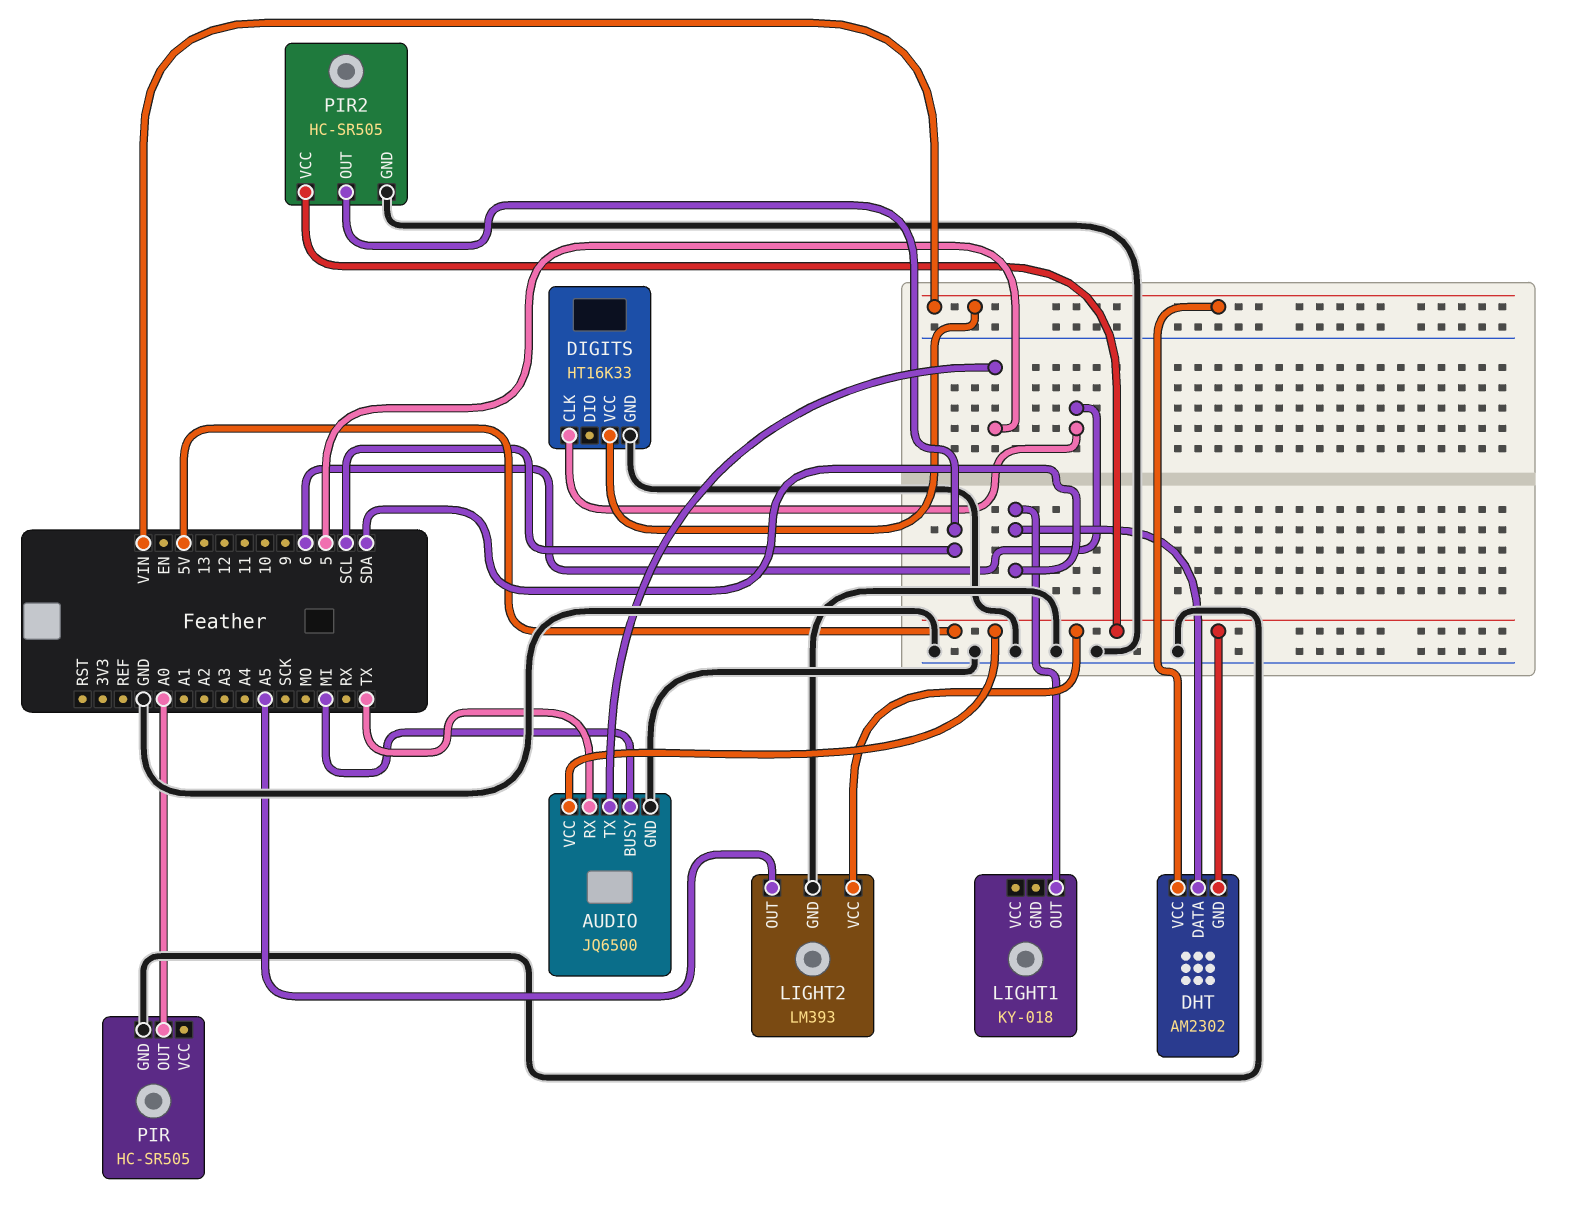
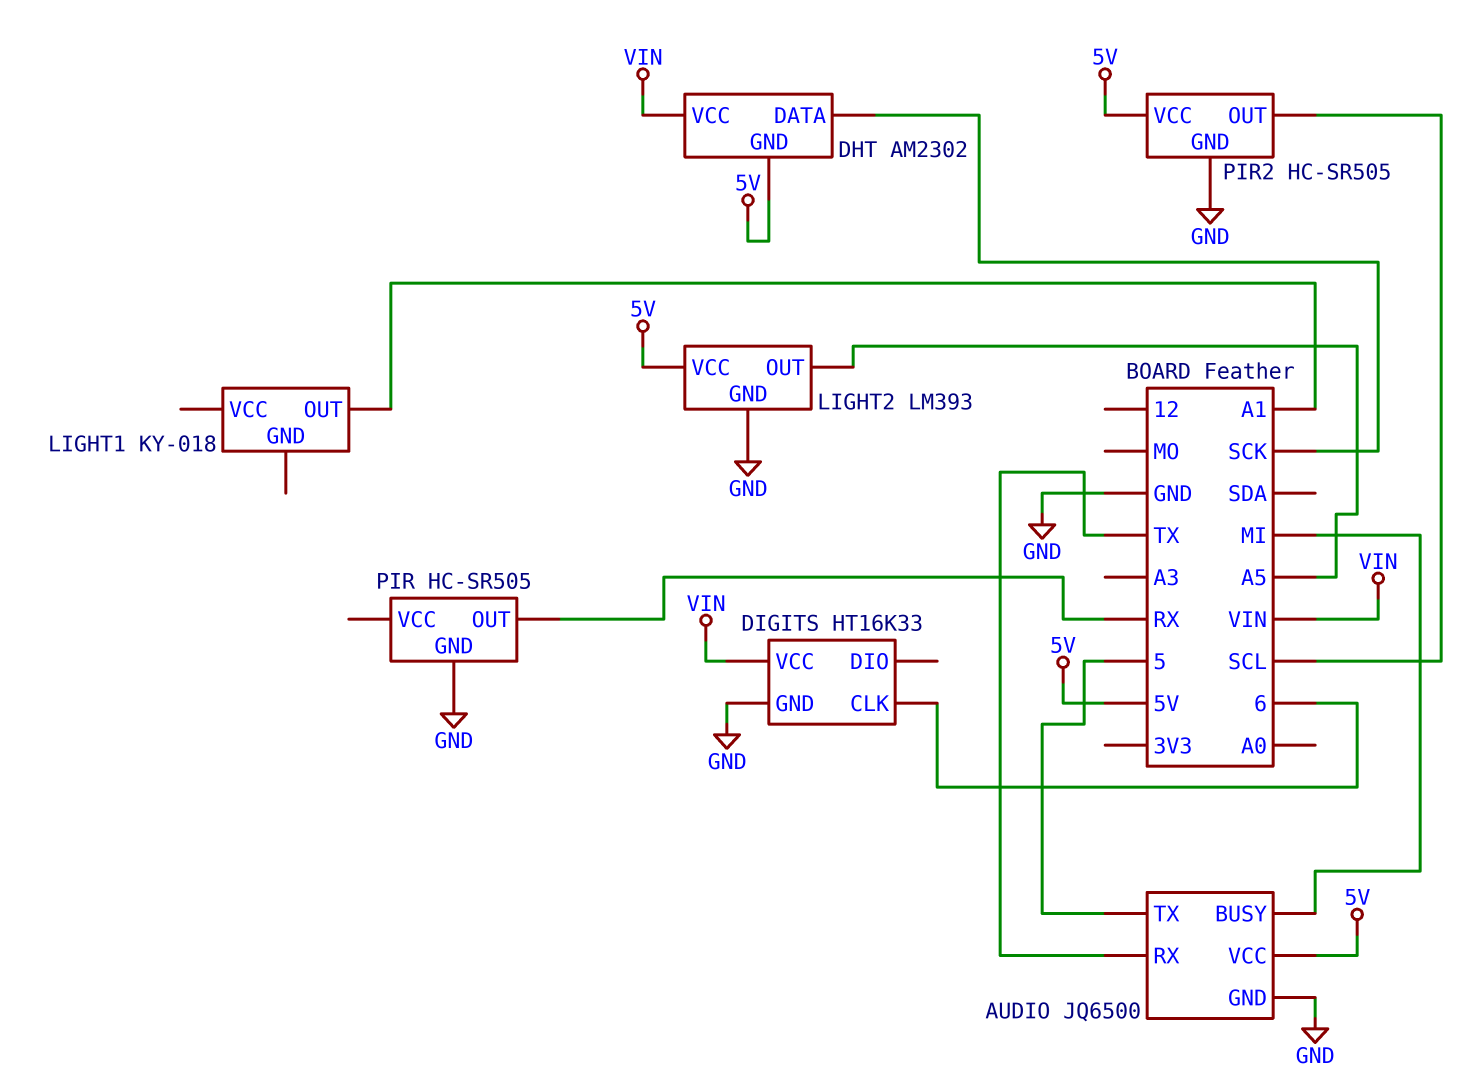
DHT pin DATA: SDA -> SCK
LIGHT1 pin OUT: SDA -> A1
PIR pin OUT: A0 -> RX

